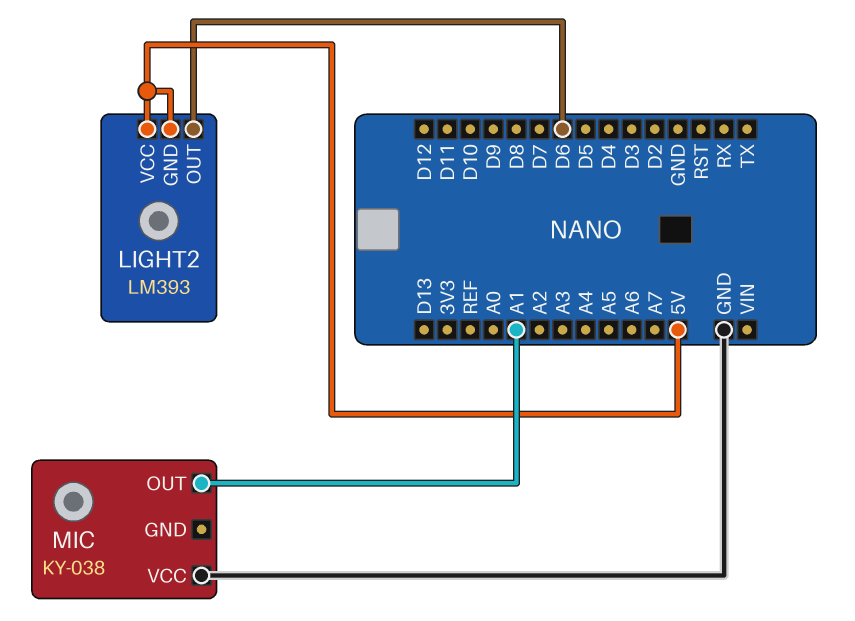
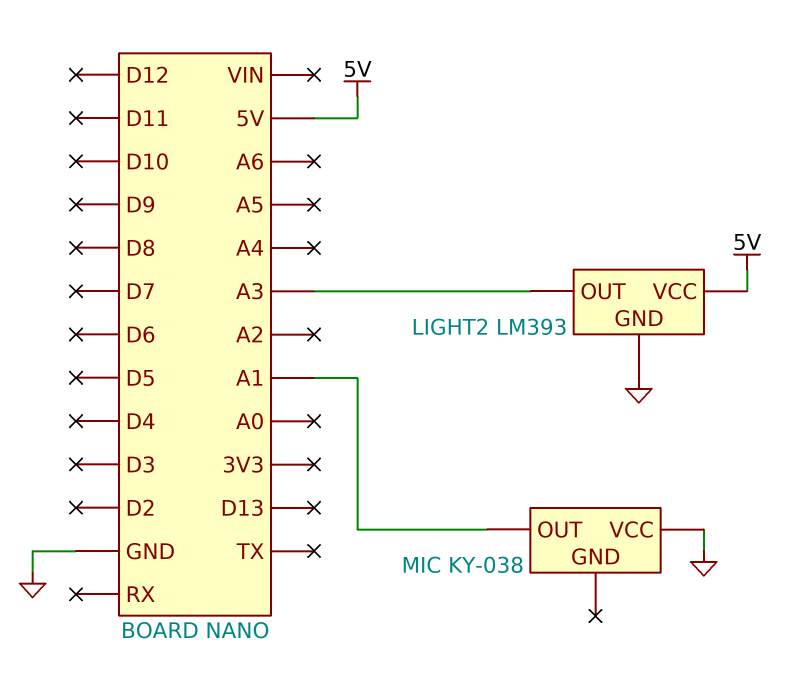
LIGHT2 pin GND: 5V -> GND
LIGHT2 pin OUT: D6 -> A3

